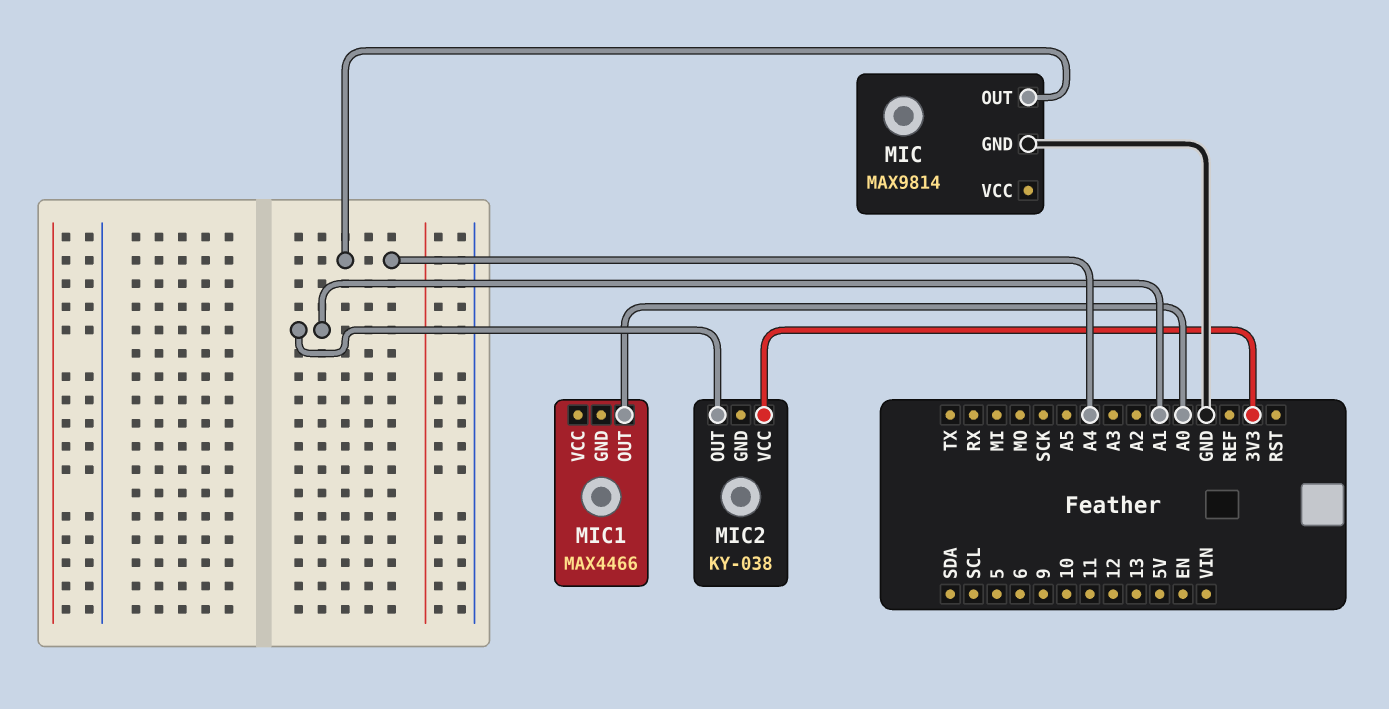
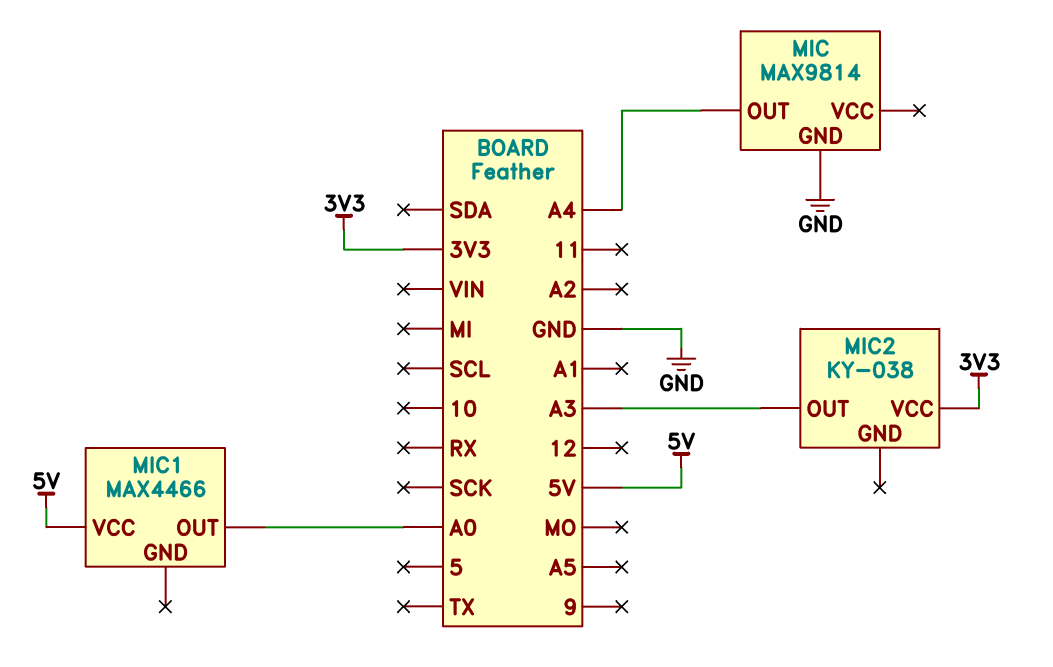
MIC1 pin VCC: none -> 5V
MIC2 pin OUT: A1 -> A3

